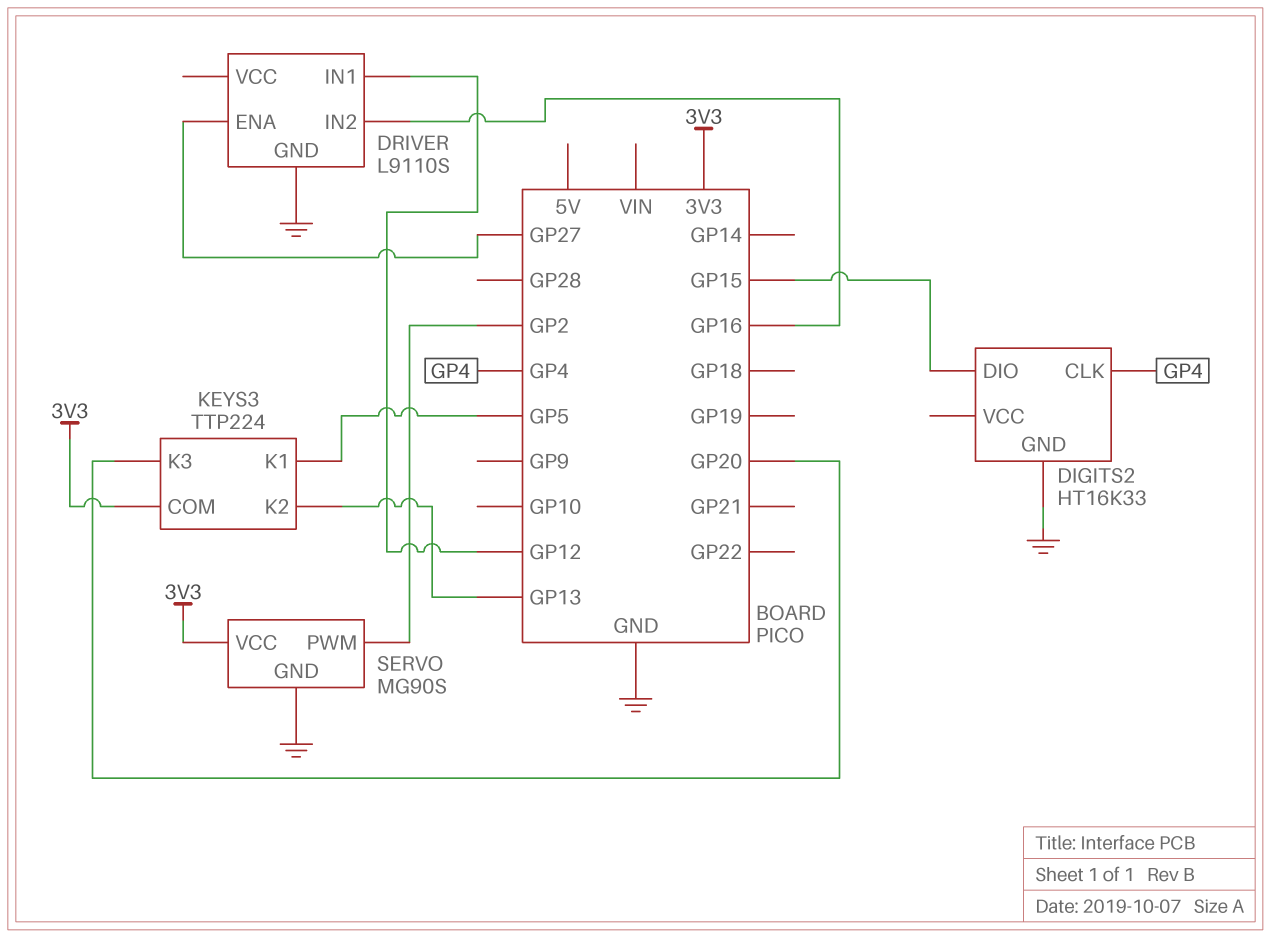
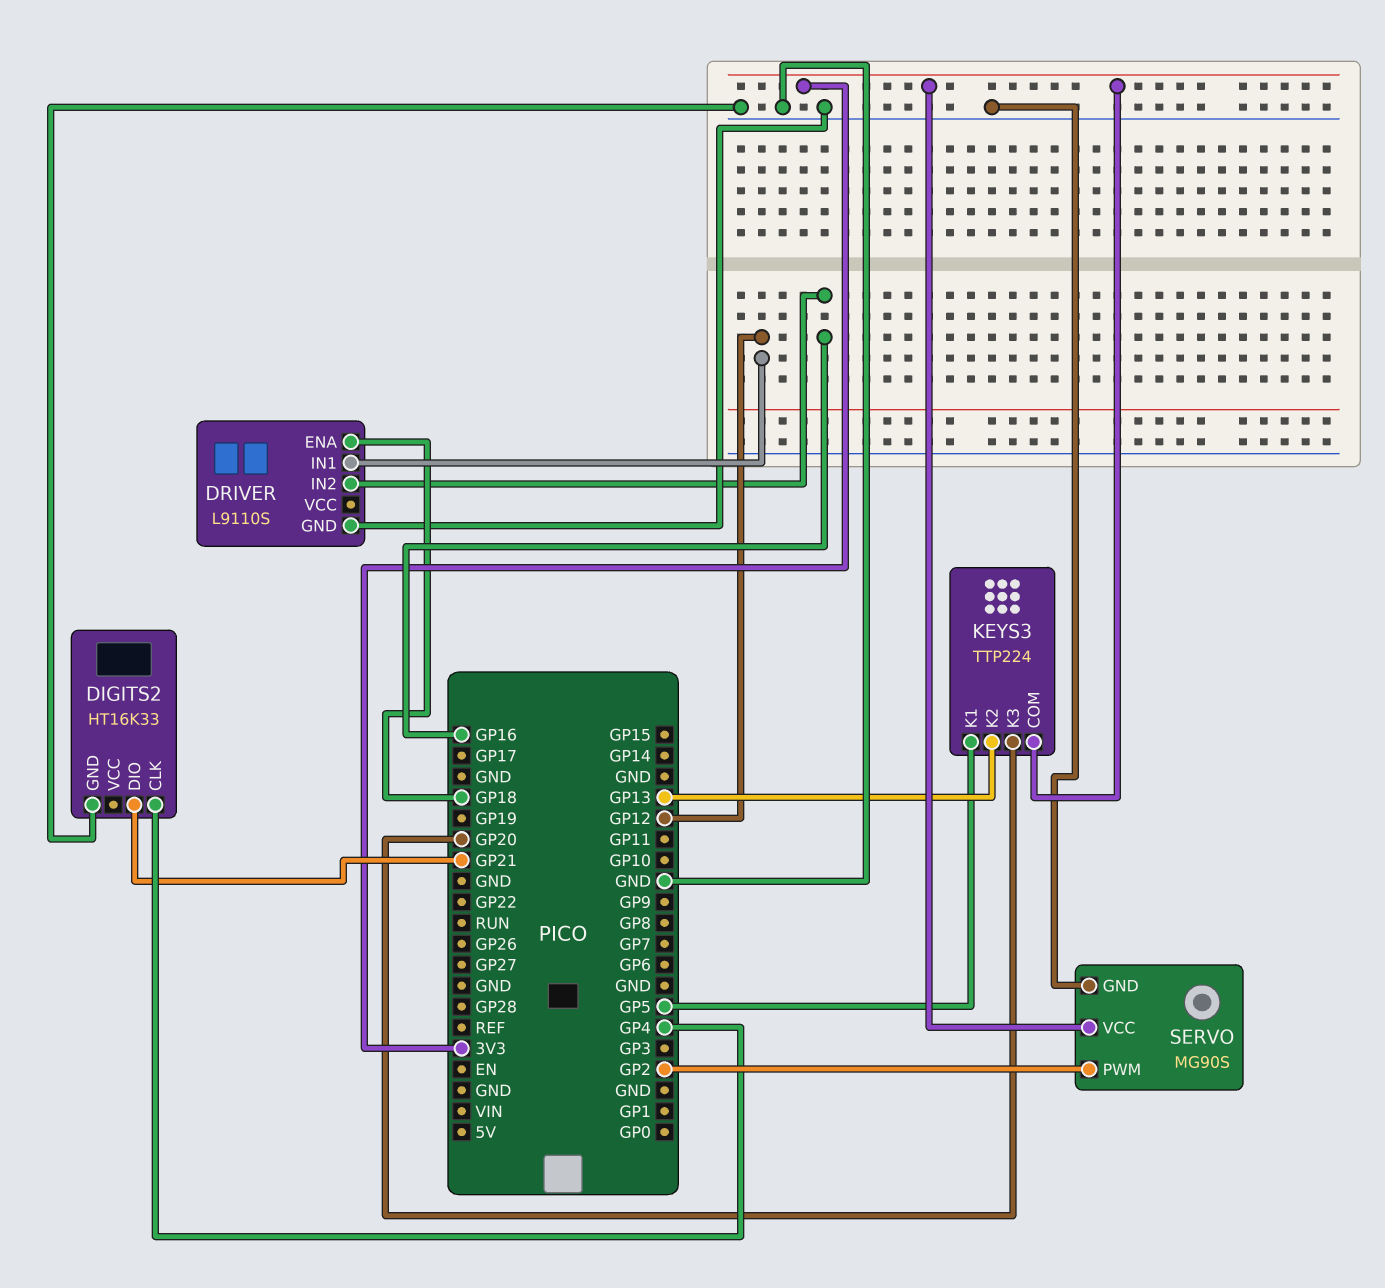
DIGITS2 pin DIO: GP15 -> GP21
DRIVER pin ENA: GP27 -> GP18

